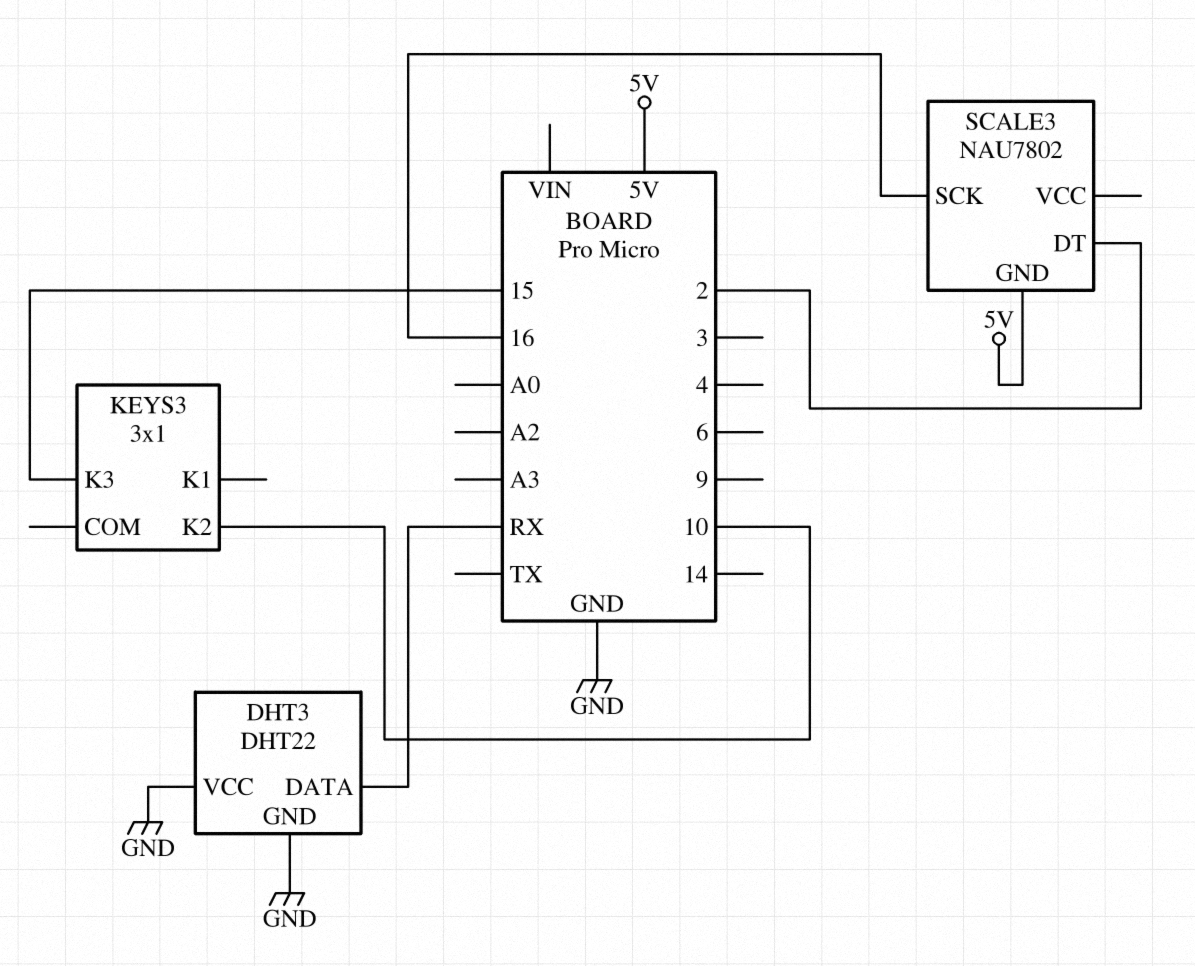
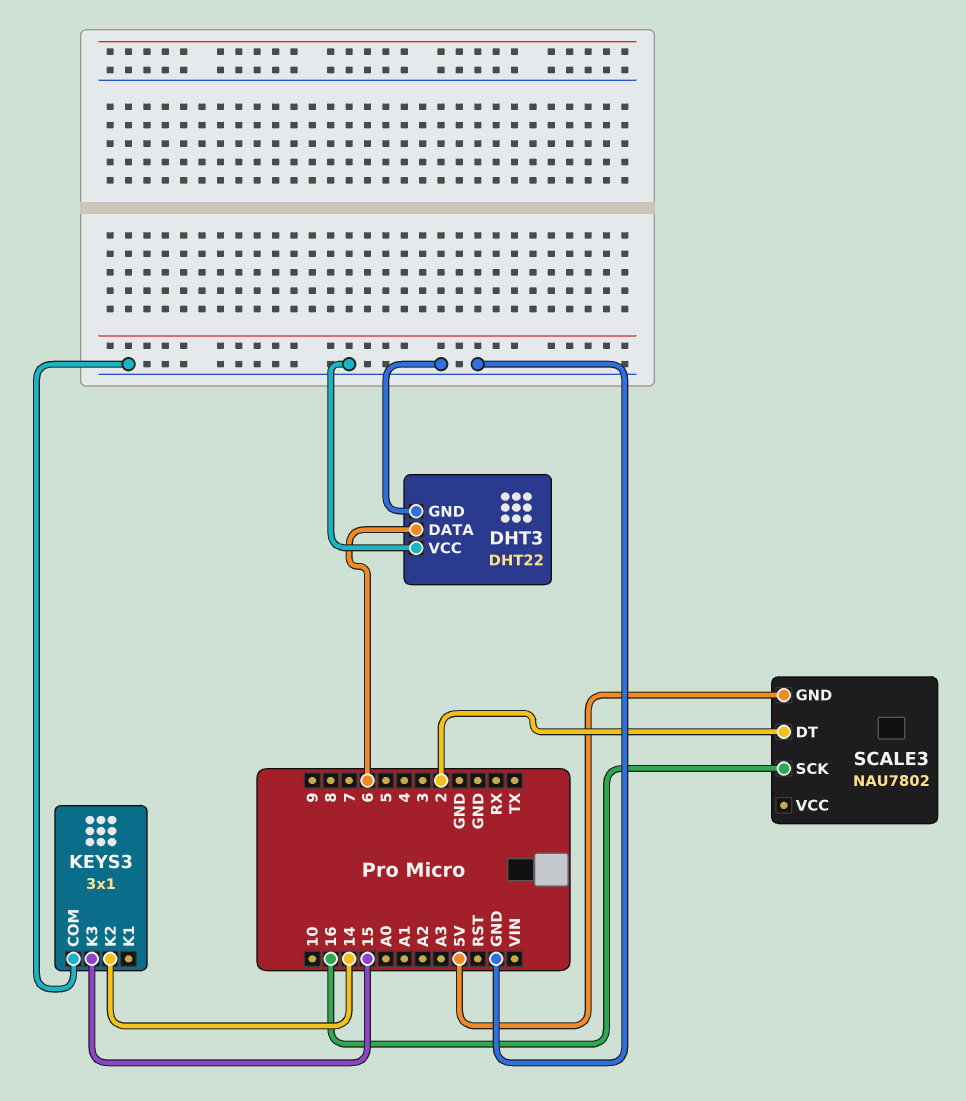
DHT3 pin DATA: RX -> 6
KEYS3 pin COM: none -> GND
KEYS3 pin K2: 10 -> 14

